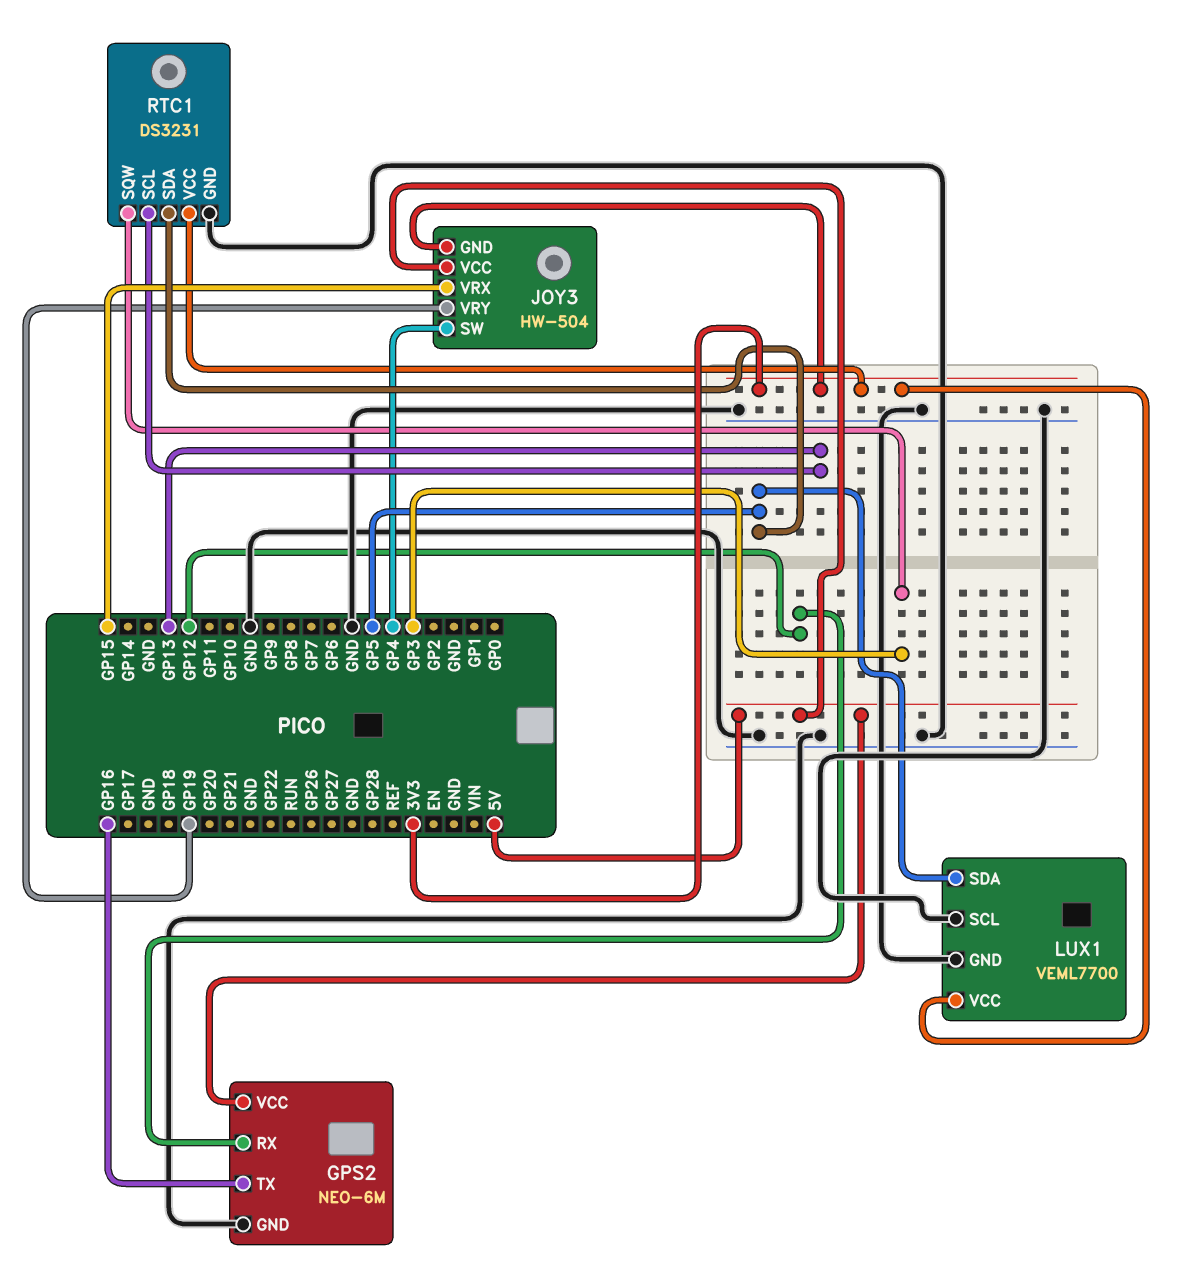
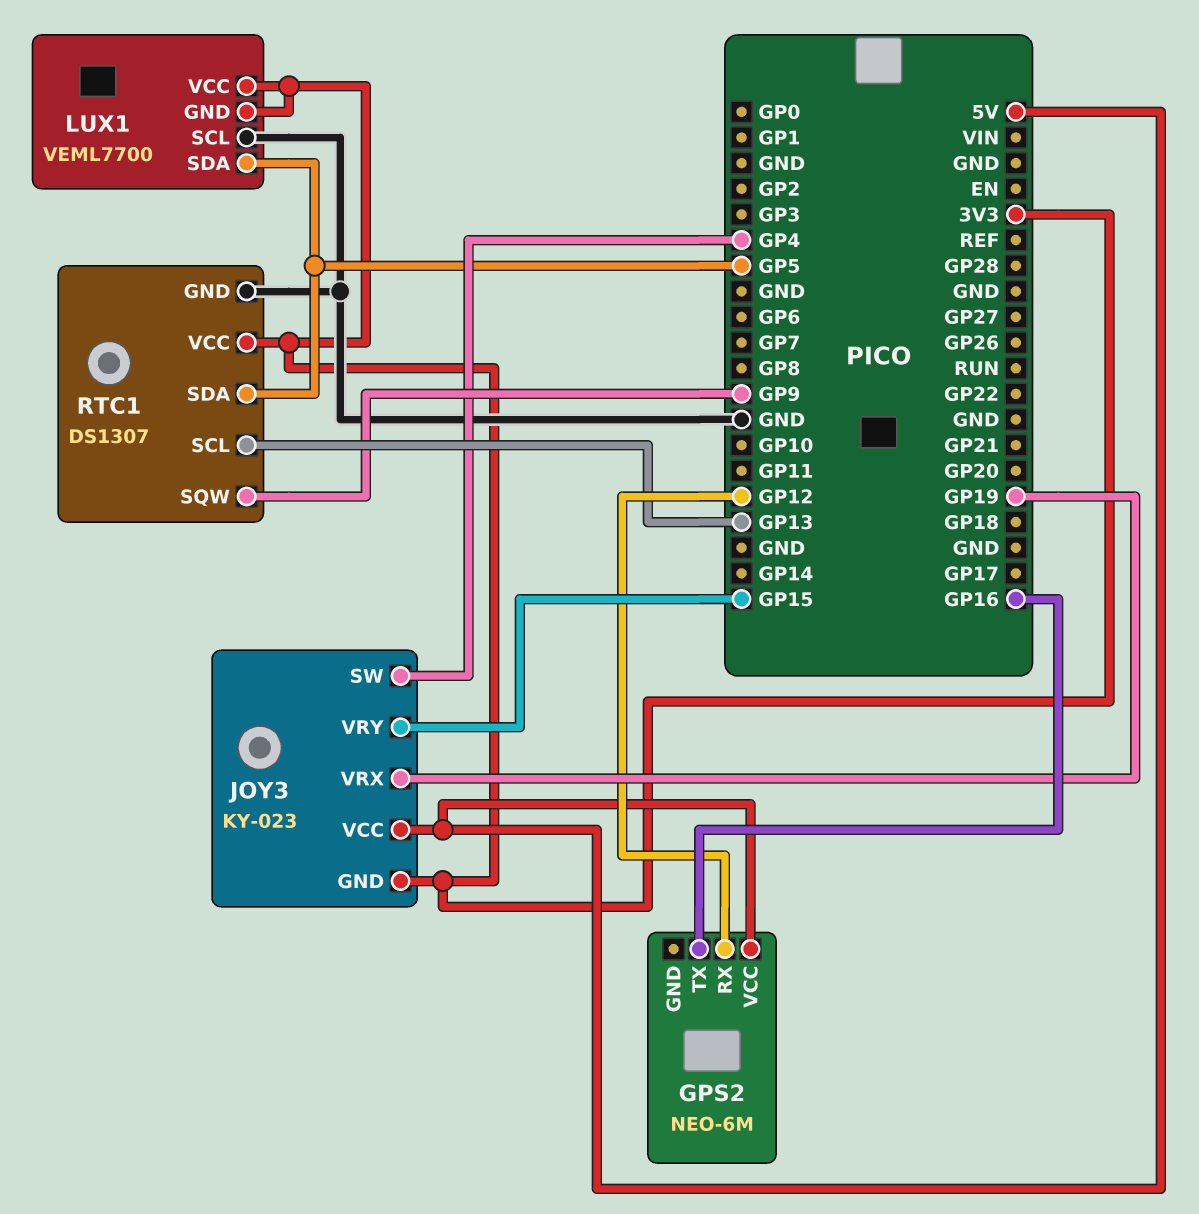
GPS2 pin GND: GND -> none
JOY3: HW-504 -> KY-023
JOY3 pin VRX: GP15 -> GP19
JOY3 pin VRY: GP19 -> GP15
LUX1 pin GND: GND -> 3V3
RTC1: DS3231 -> DS1307
RTC1 pin SQW: GP3 -> GP9

